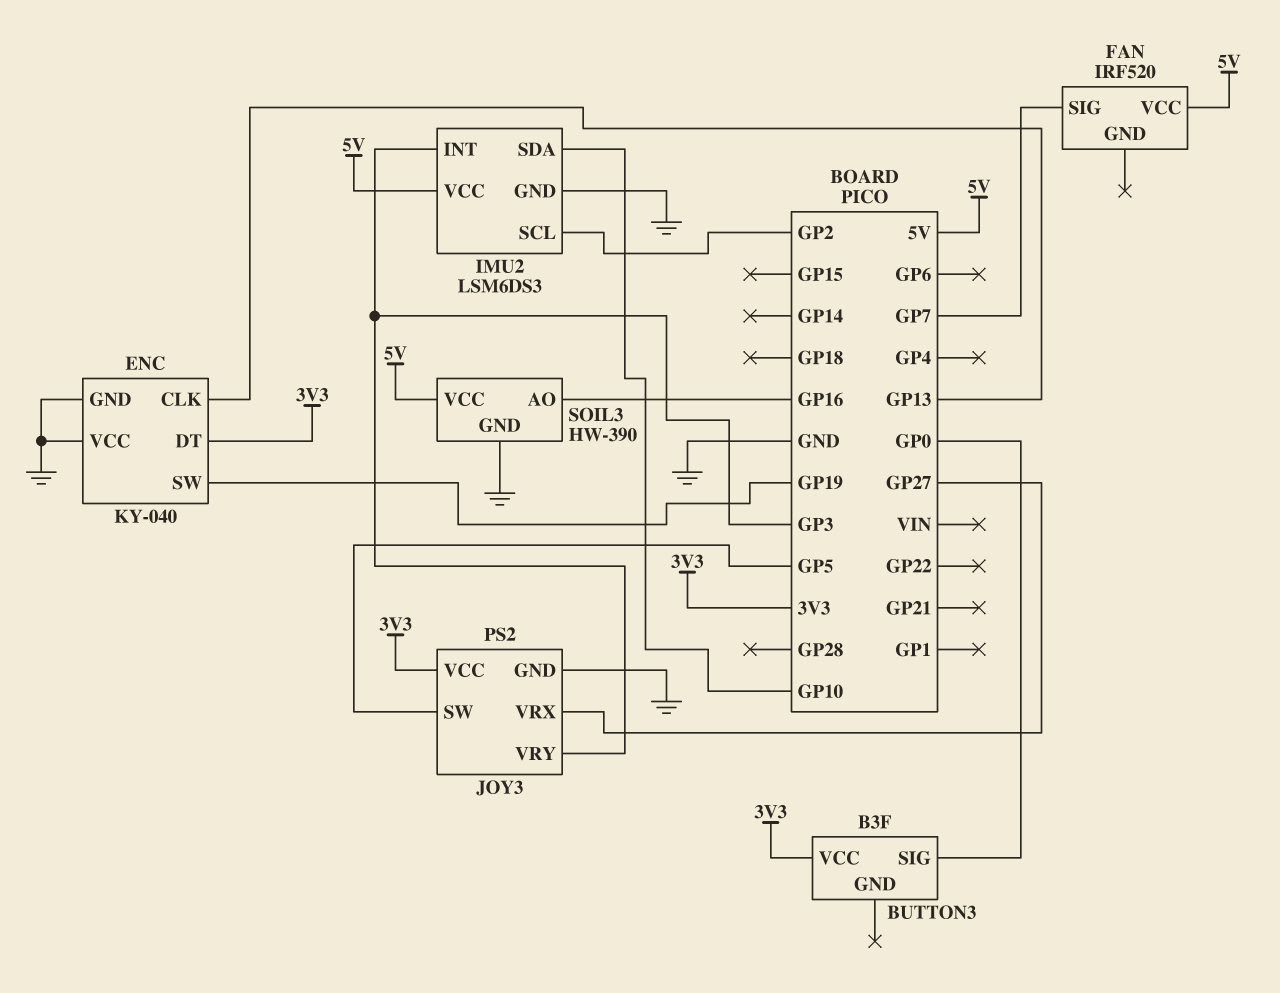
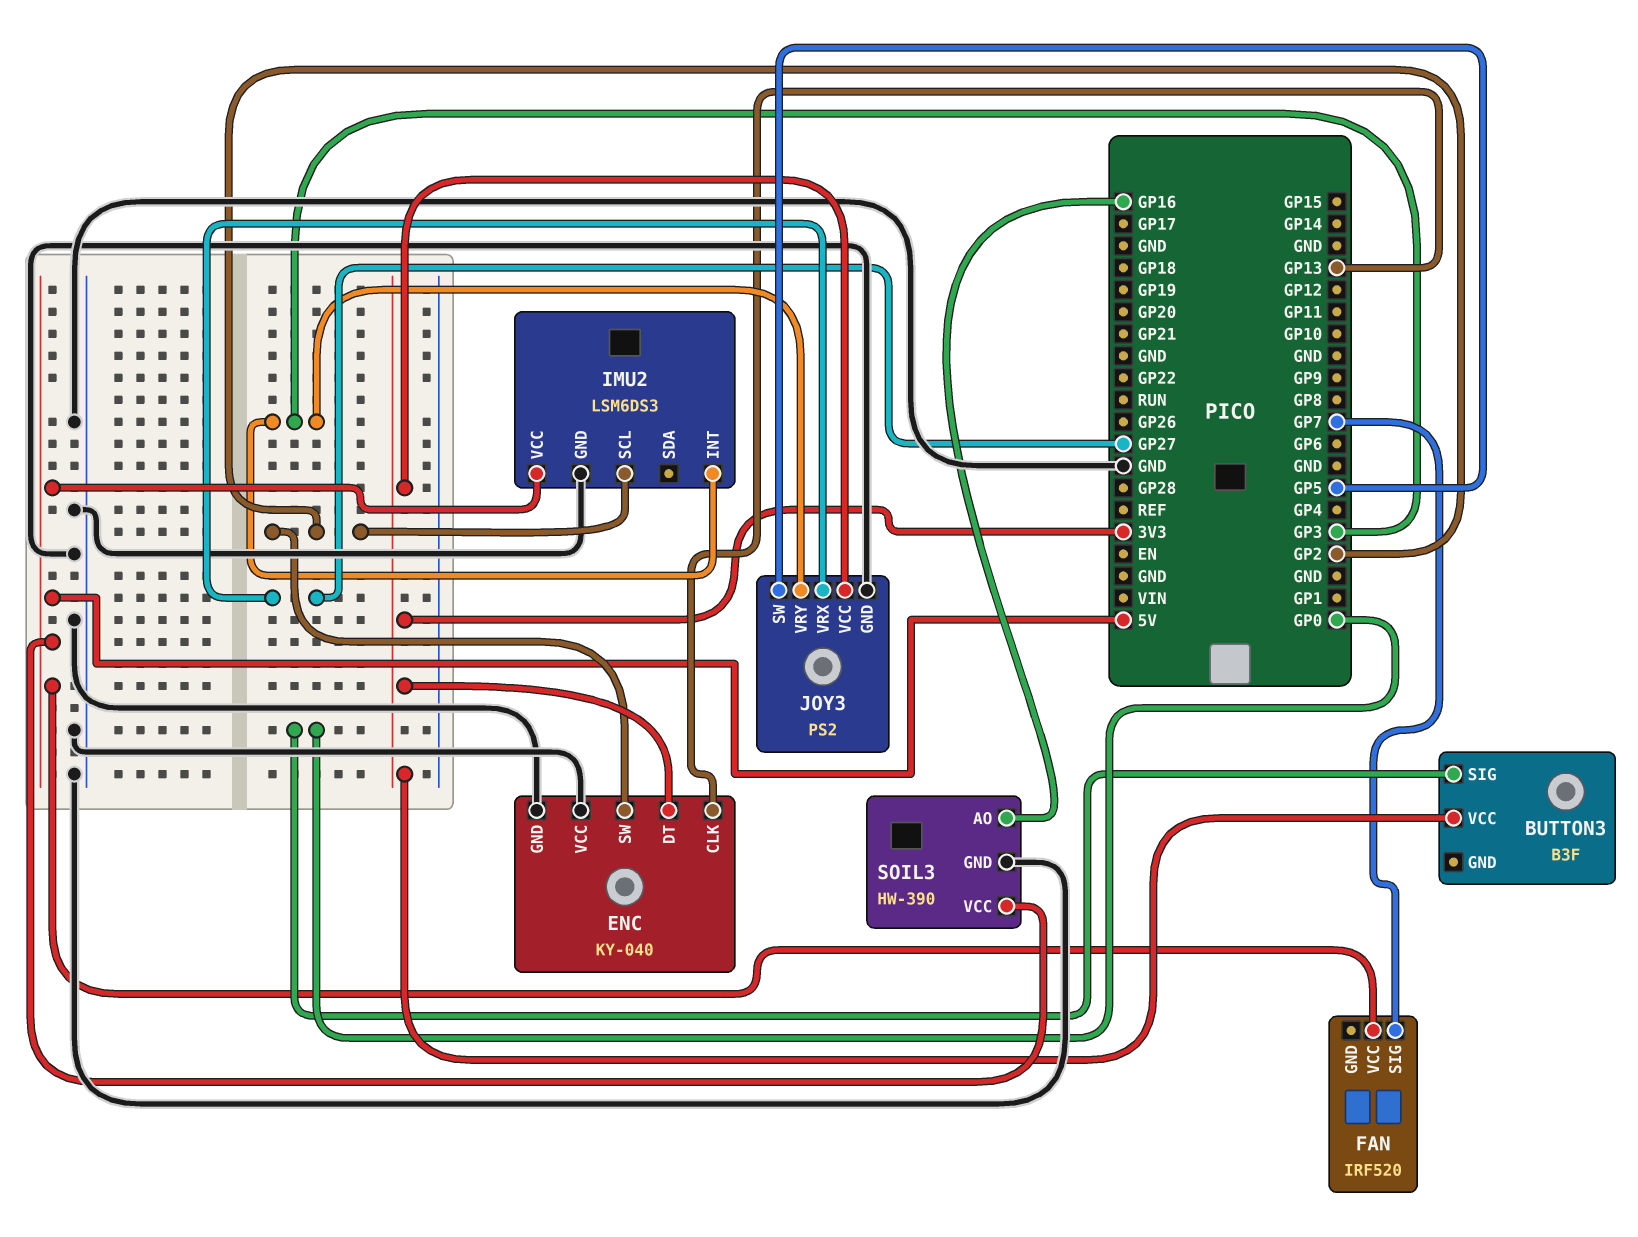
ENC pin SW: GP19 -> GP2
IMU2 pin SDA: GP10 -> none

